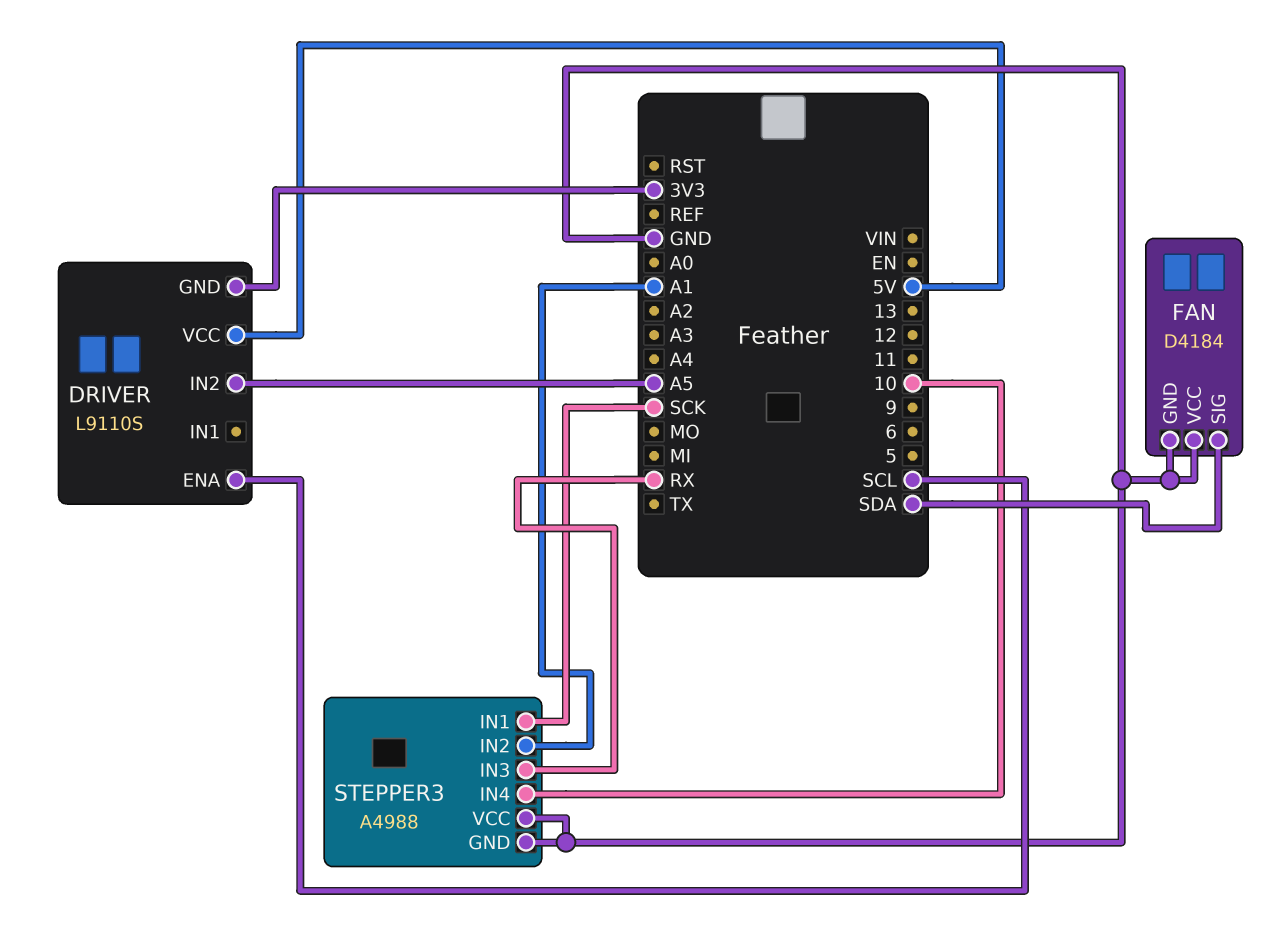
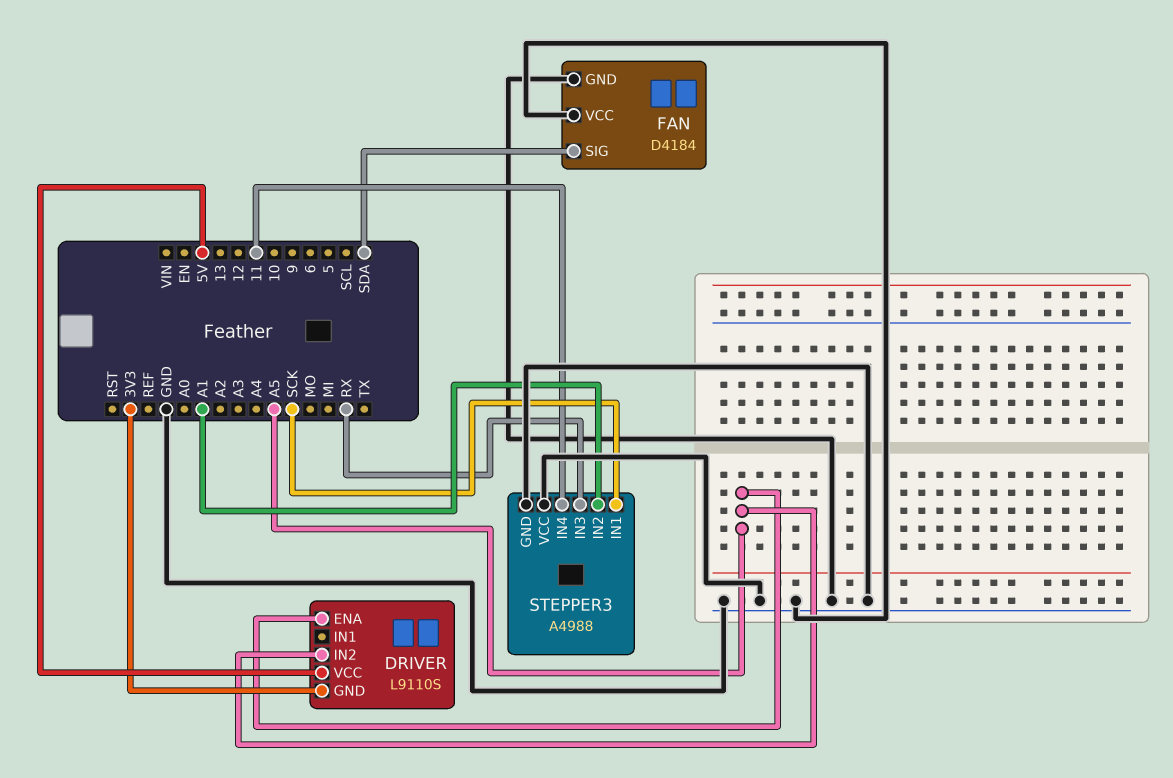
DRIVER pin ENA: SCL -> A5
STEPPER3 pin IN4: 10 -> 11

